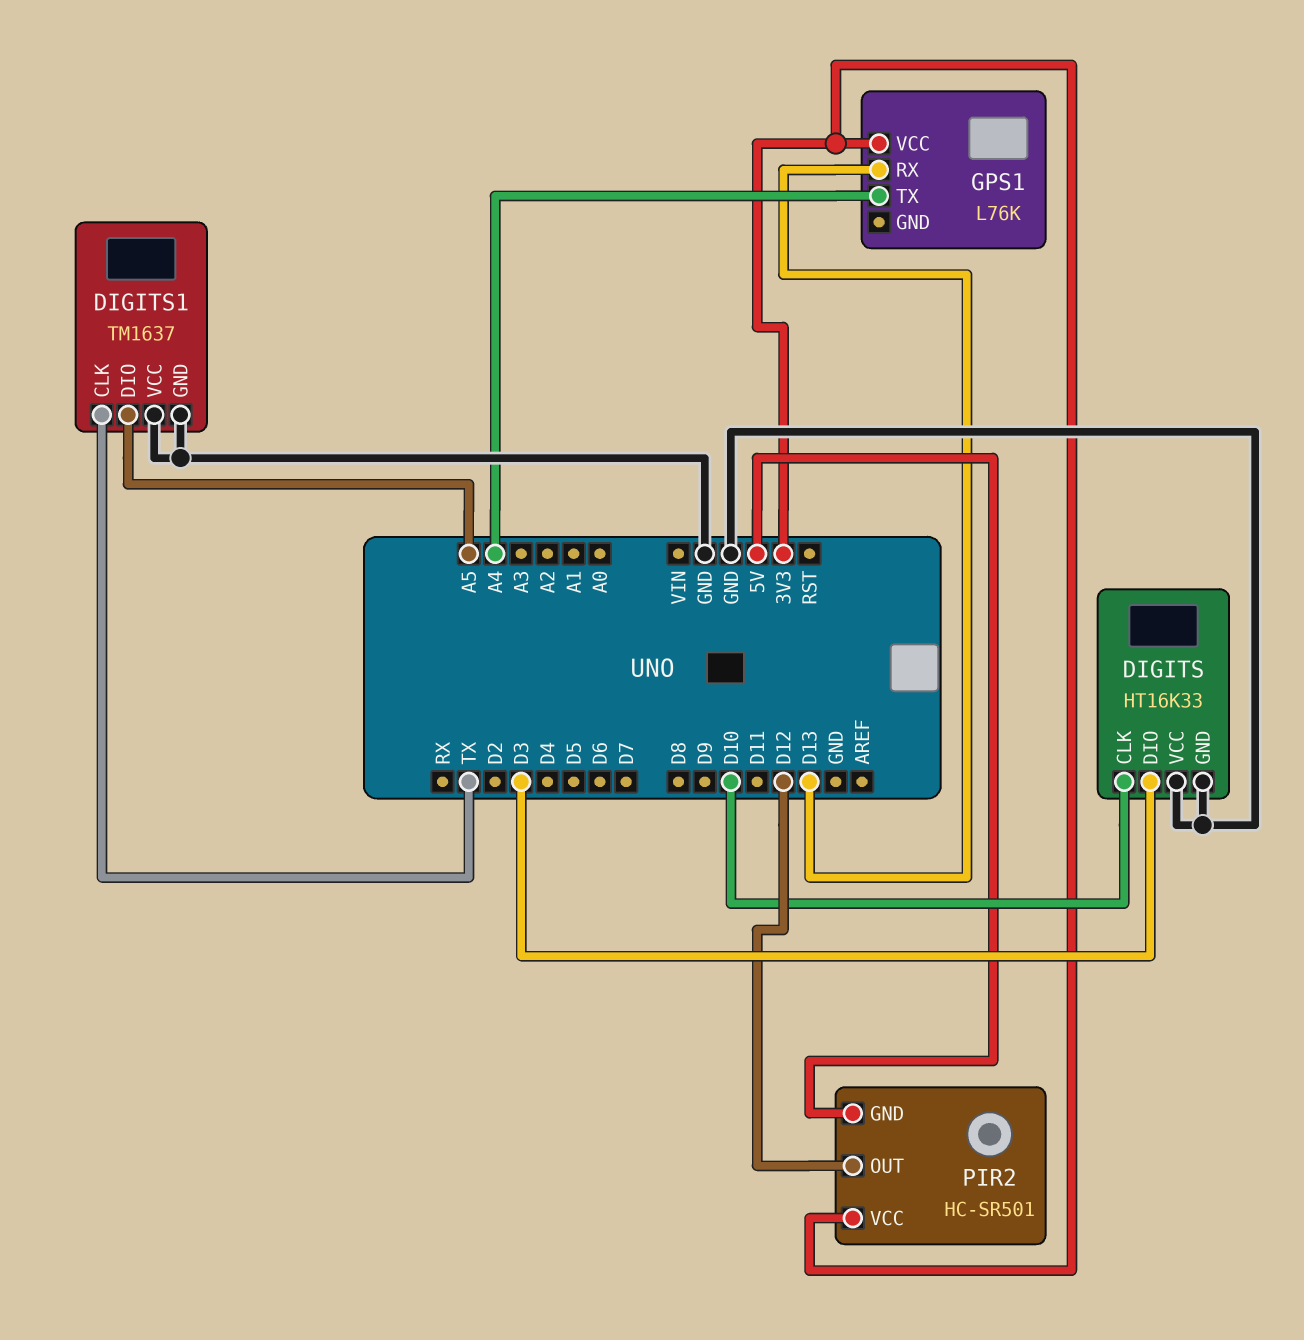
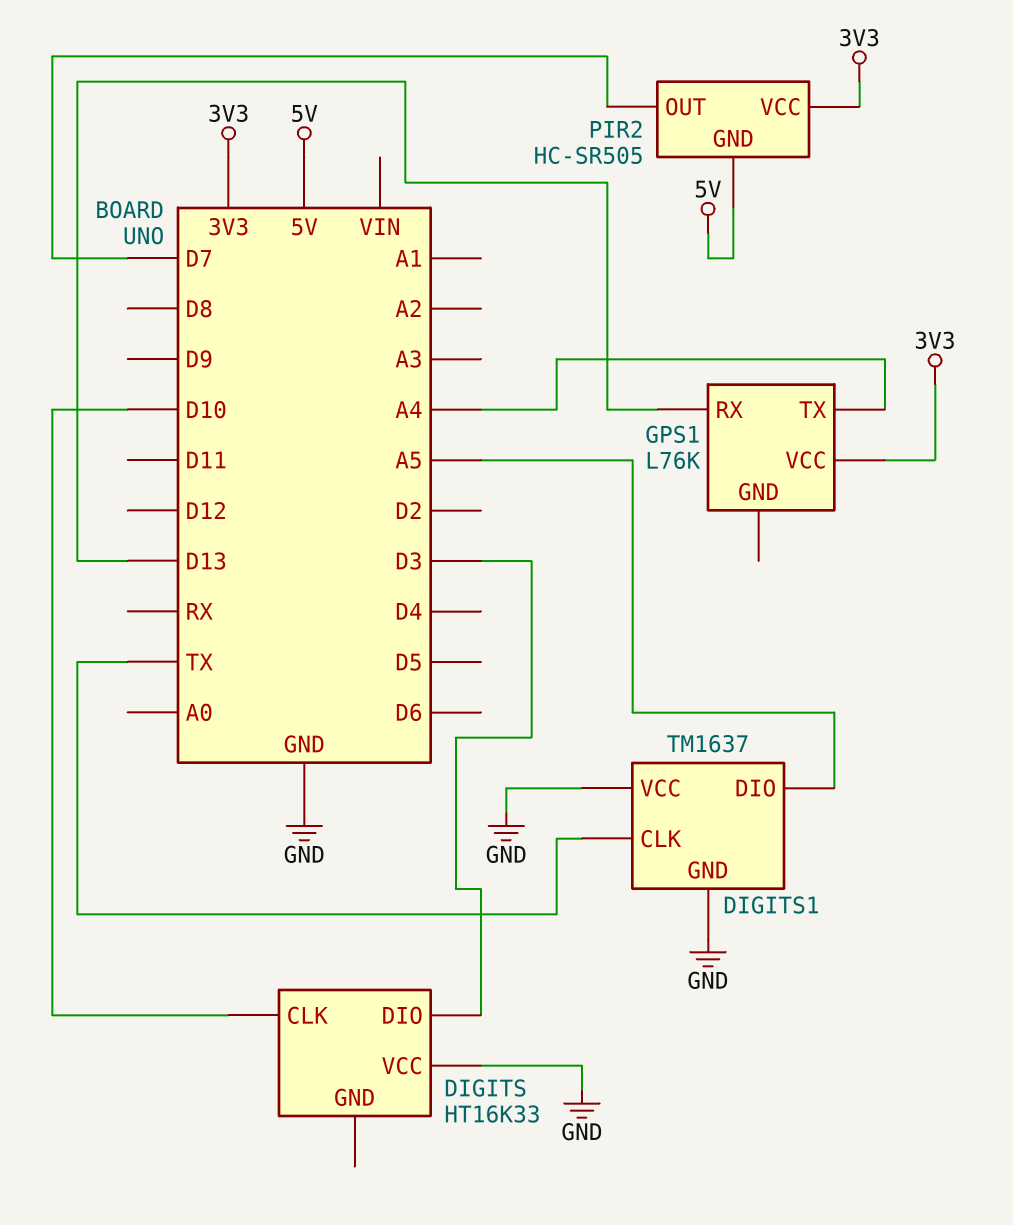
DIGITS pin GND: GND -> none
PIR2: HC-SR501 -> HC-SR505
PIR2 pin OUT: D12 -> D7

